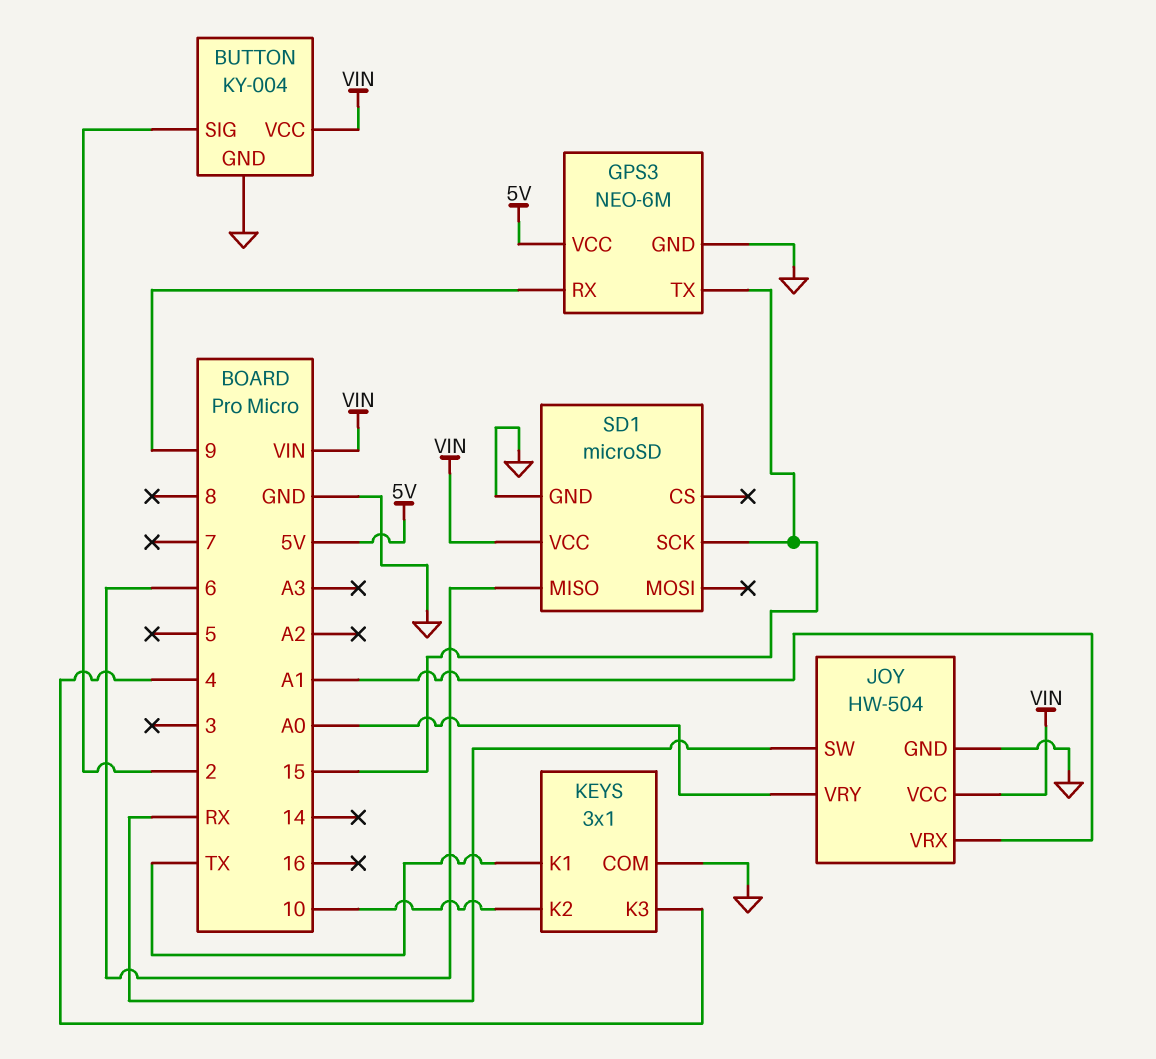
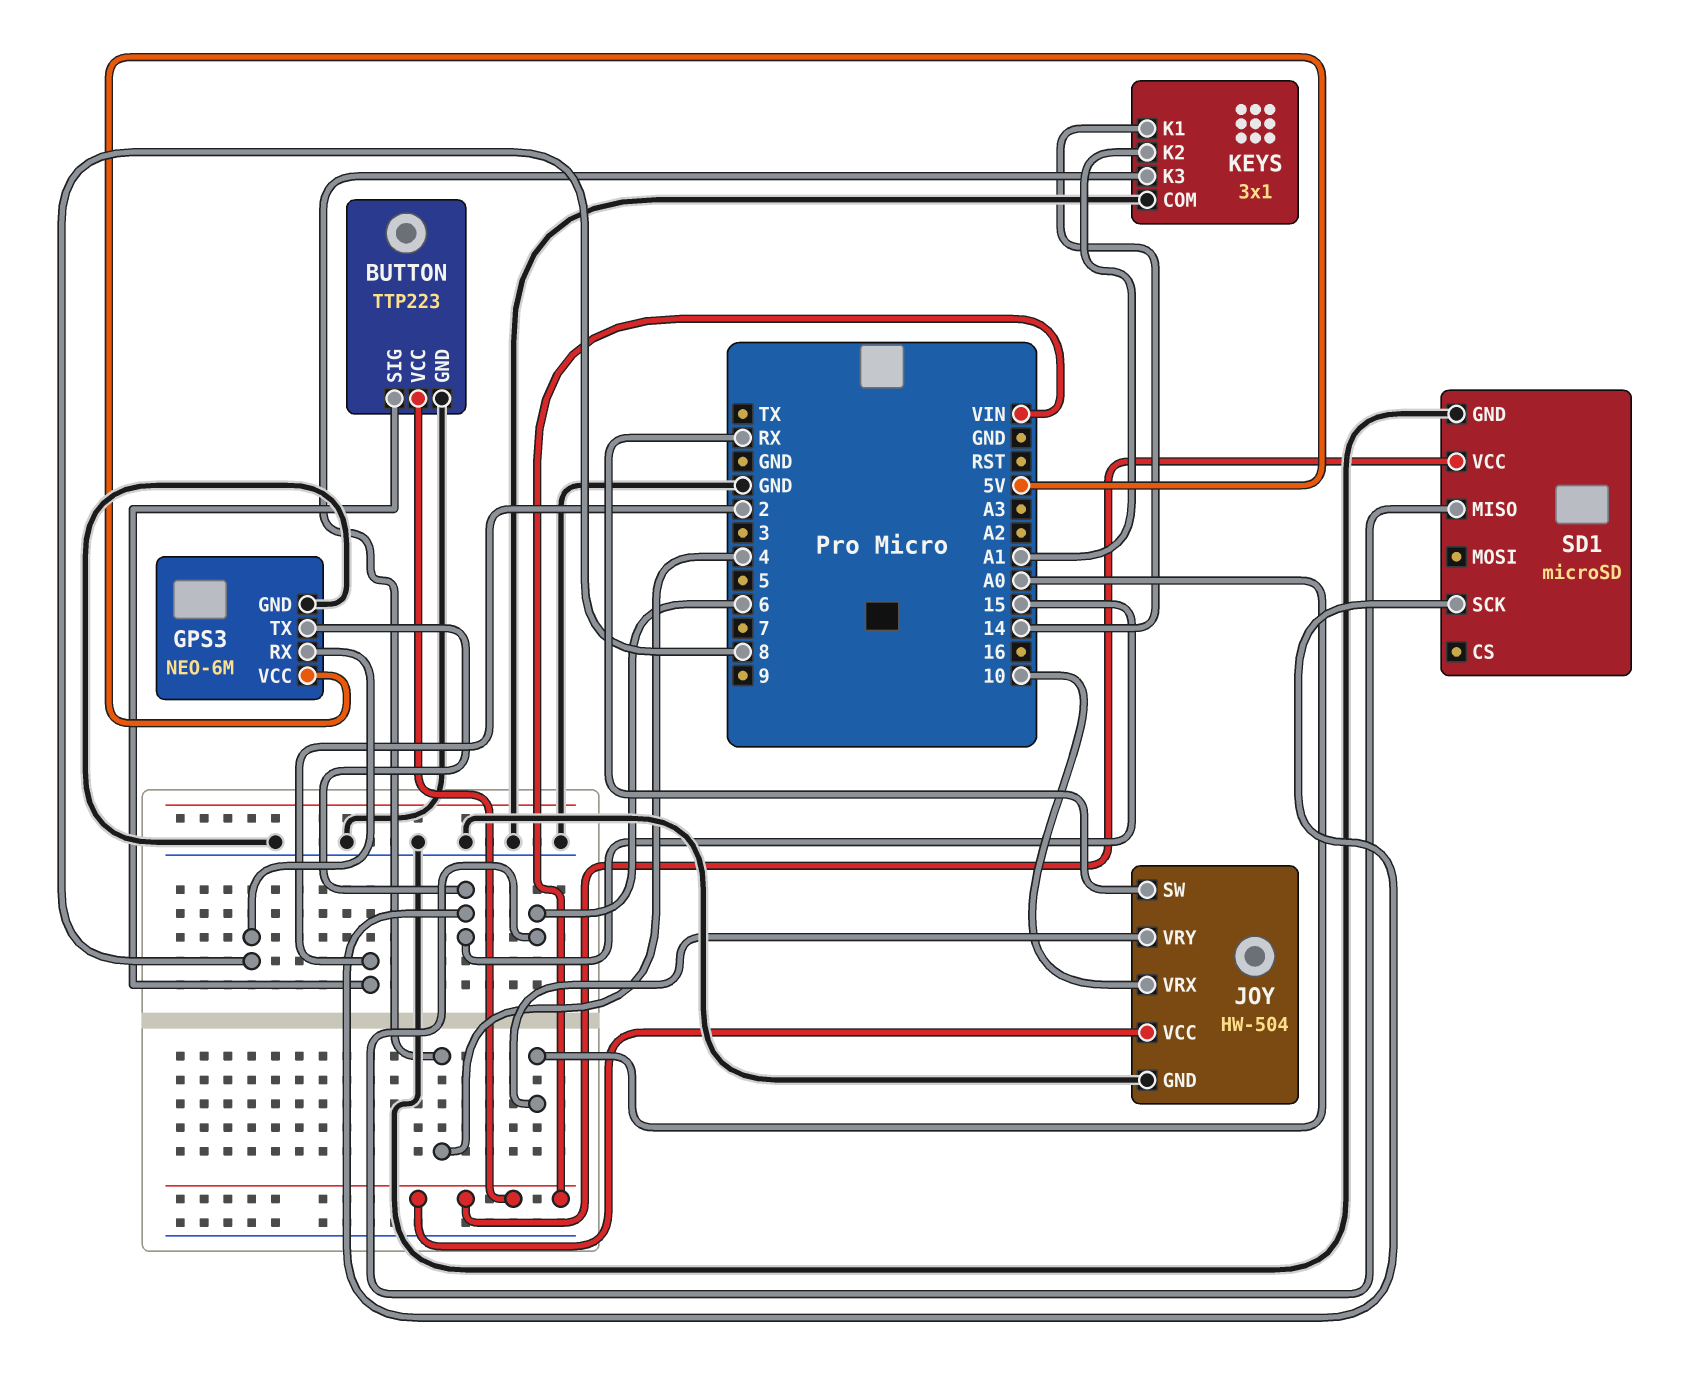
BUTTON: KY-004 -> TTP223
GPS3 pin RX: 9 -> 8
JOY pin VRX: A1 -> 10
KEYS pin K1: TX -> 14
KEYS pin K2: 10 -> A1

